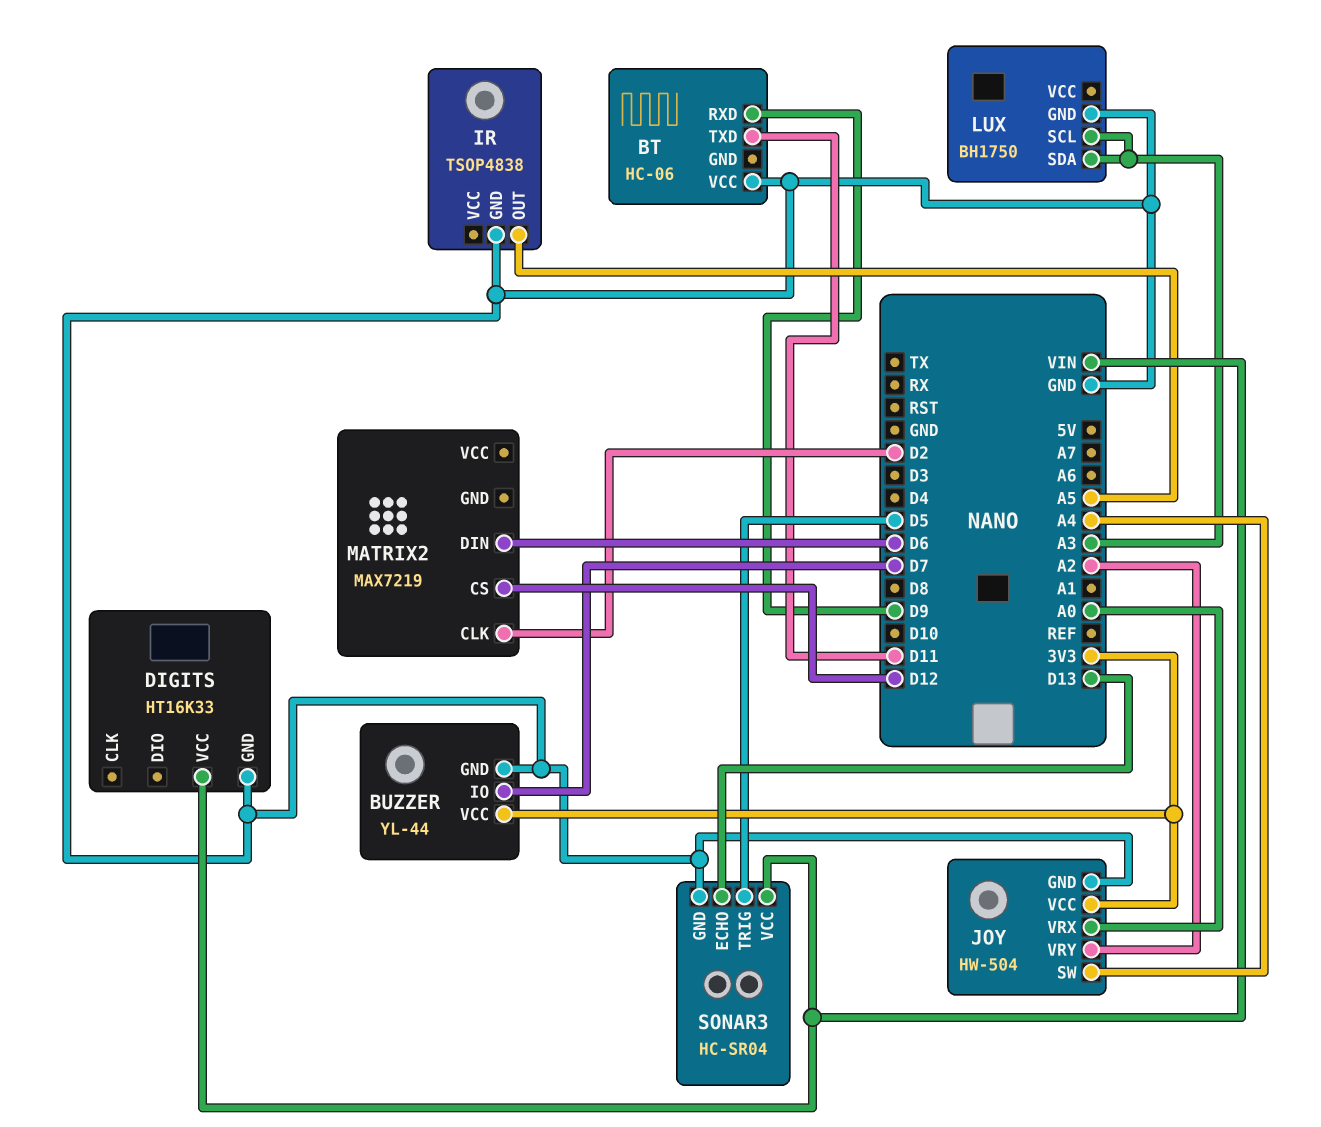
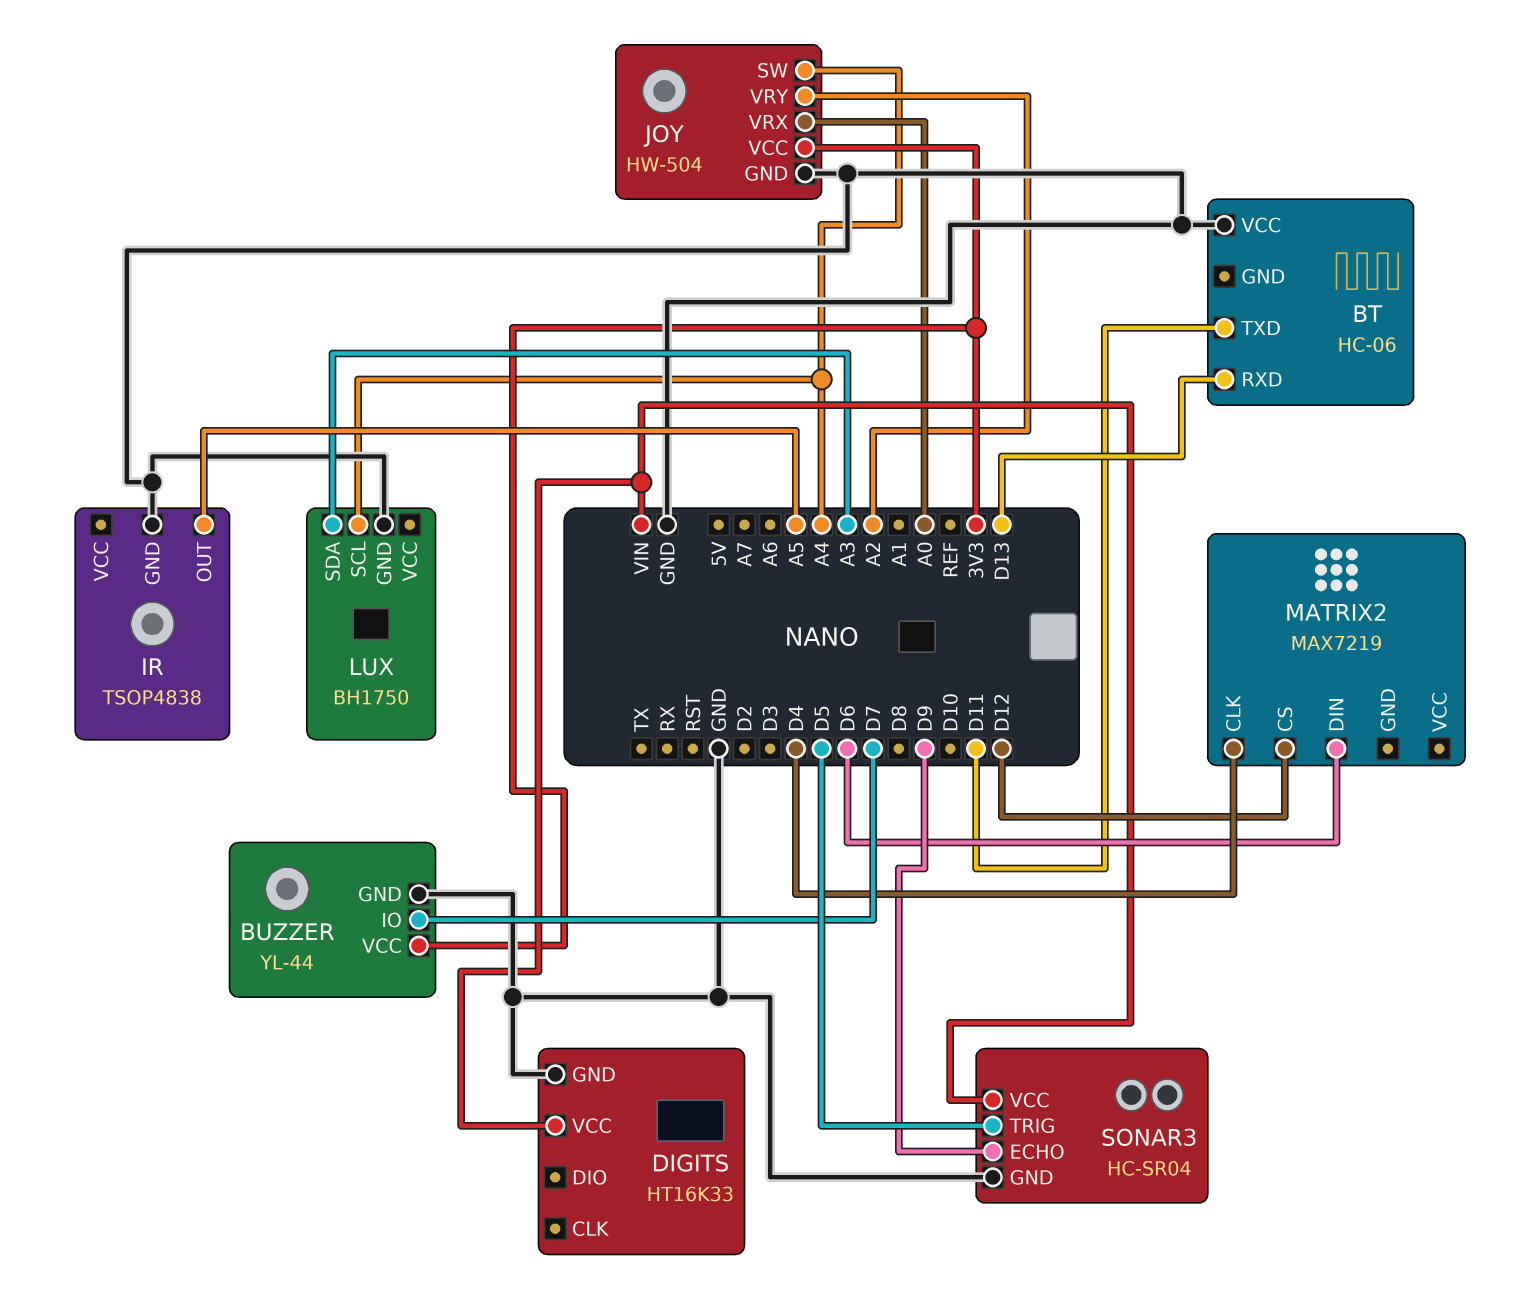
BT pin RXD: D9 -> D13
LUX pin SCL: A3 -> A4
MATRIX2 pin CLK: D2 -> D4
SONAR3 pin ECHO: D13 -> D9

